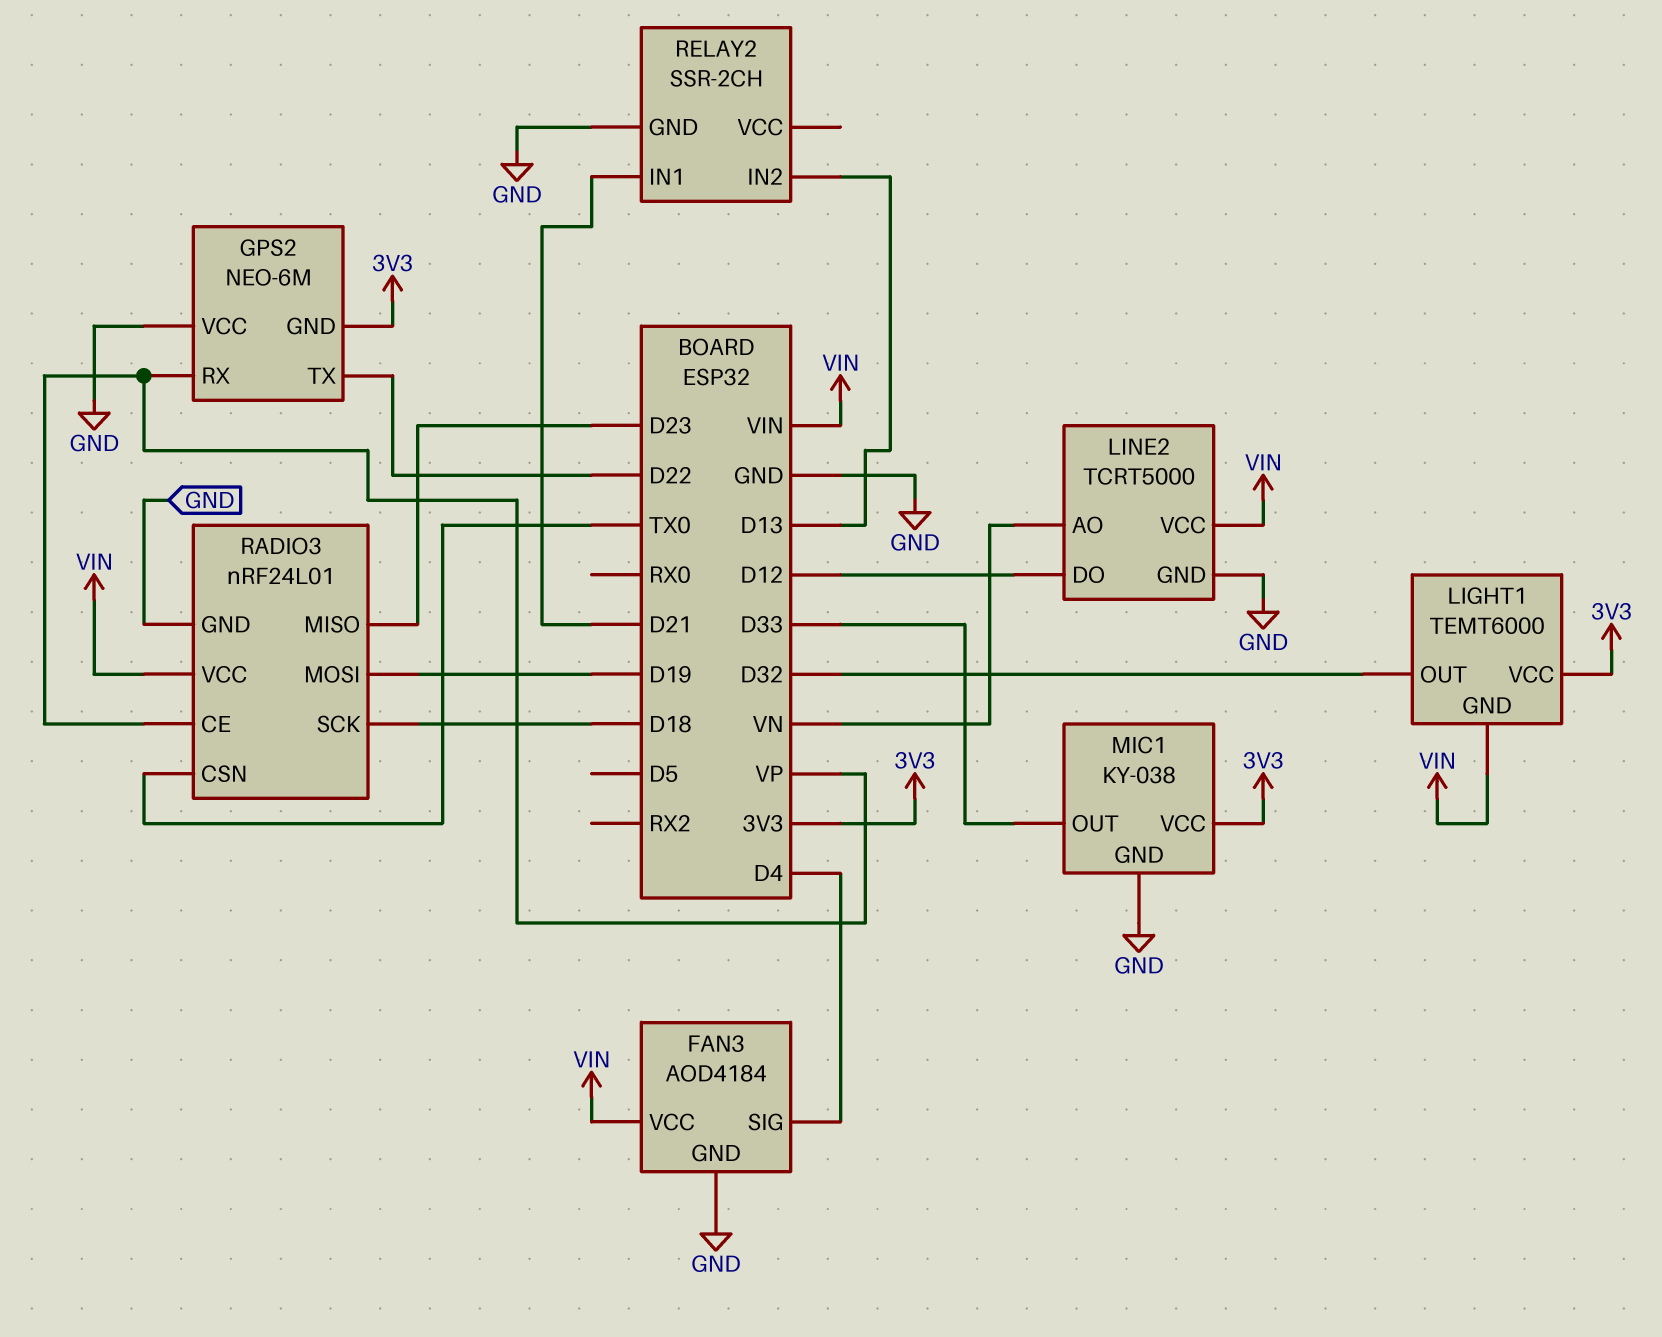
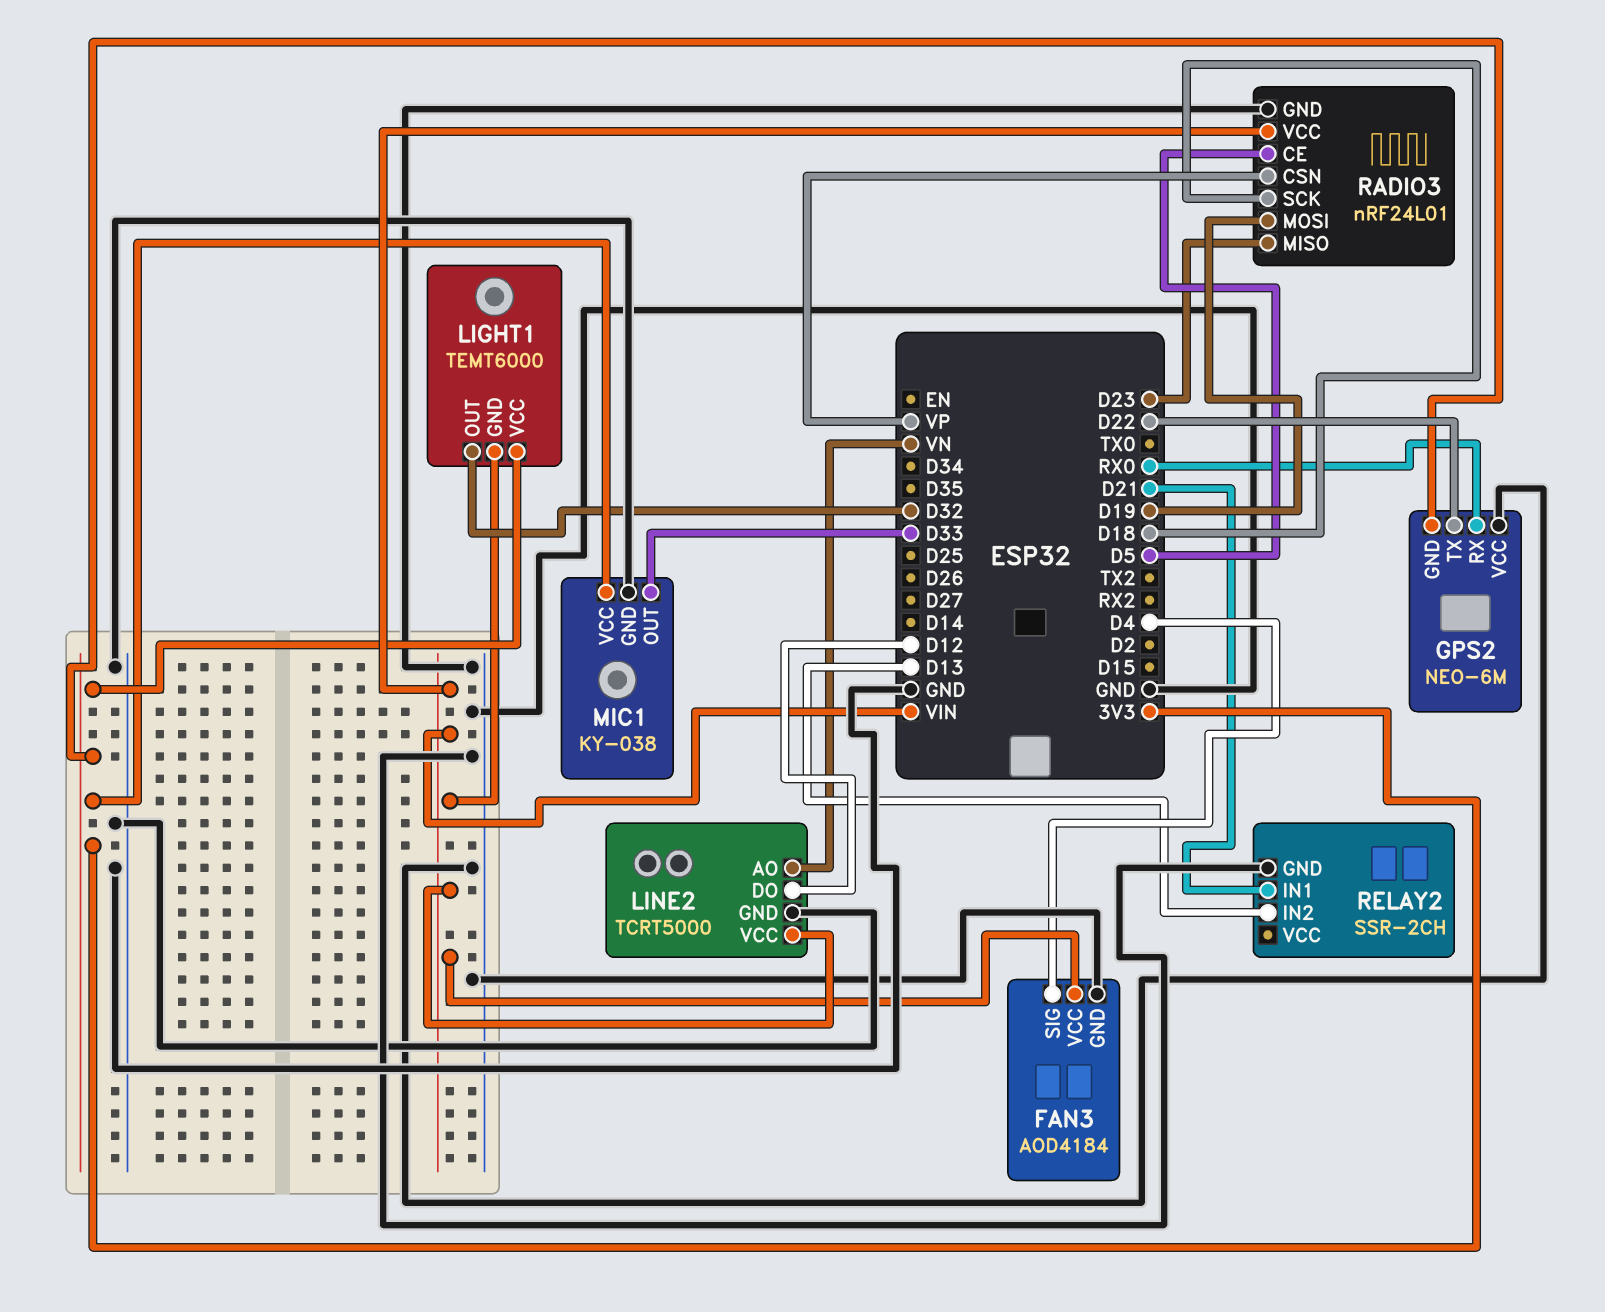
GPS2 pin RX: VP -> RX0
RADIO3 pin CE: VP -> D5
RADIO3 pin CSN: TX0 -> VP

